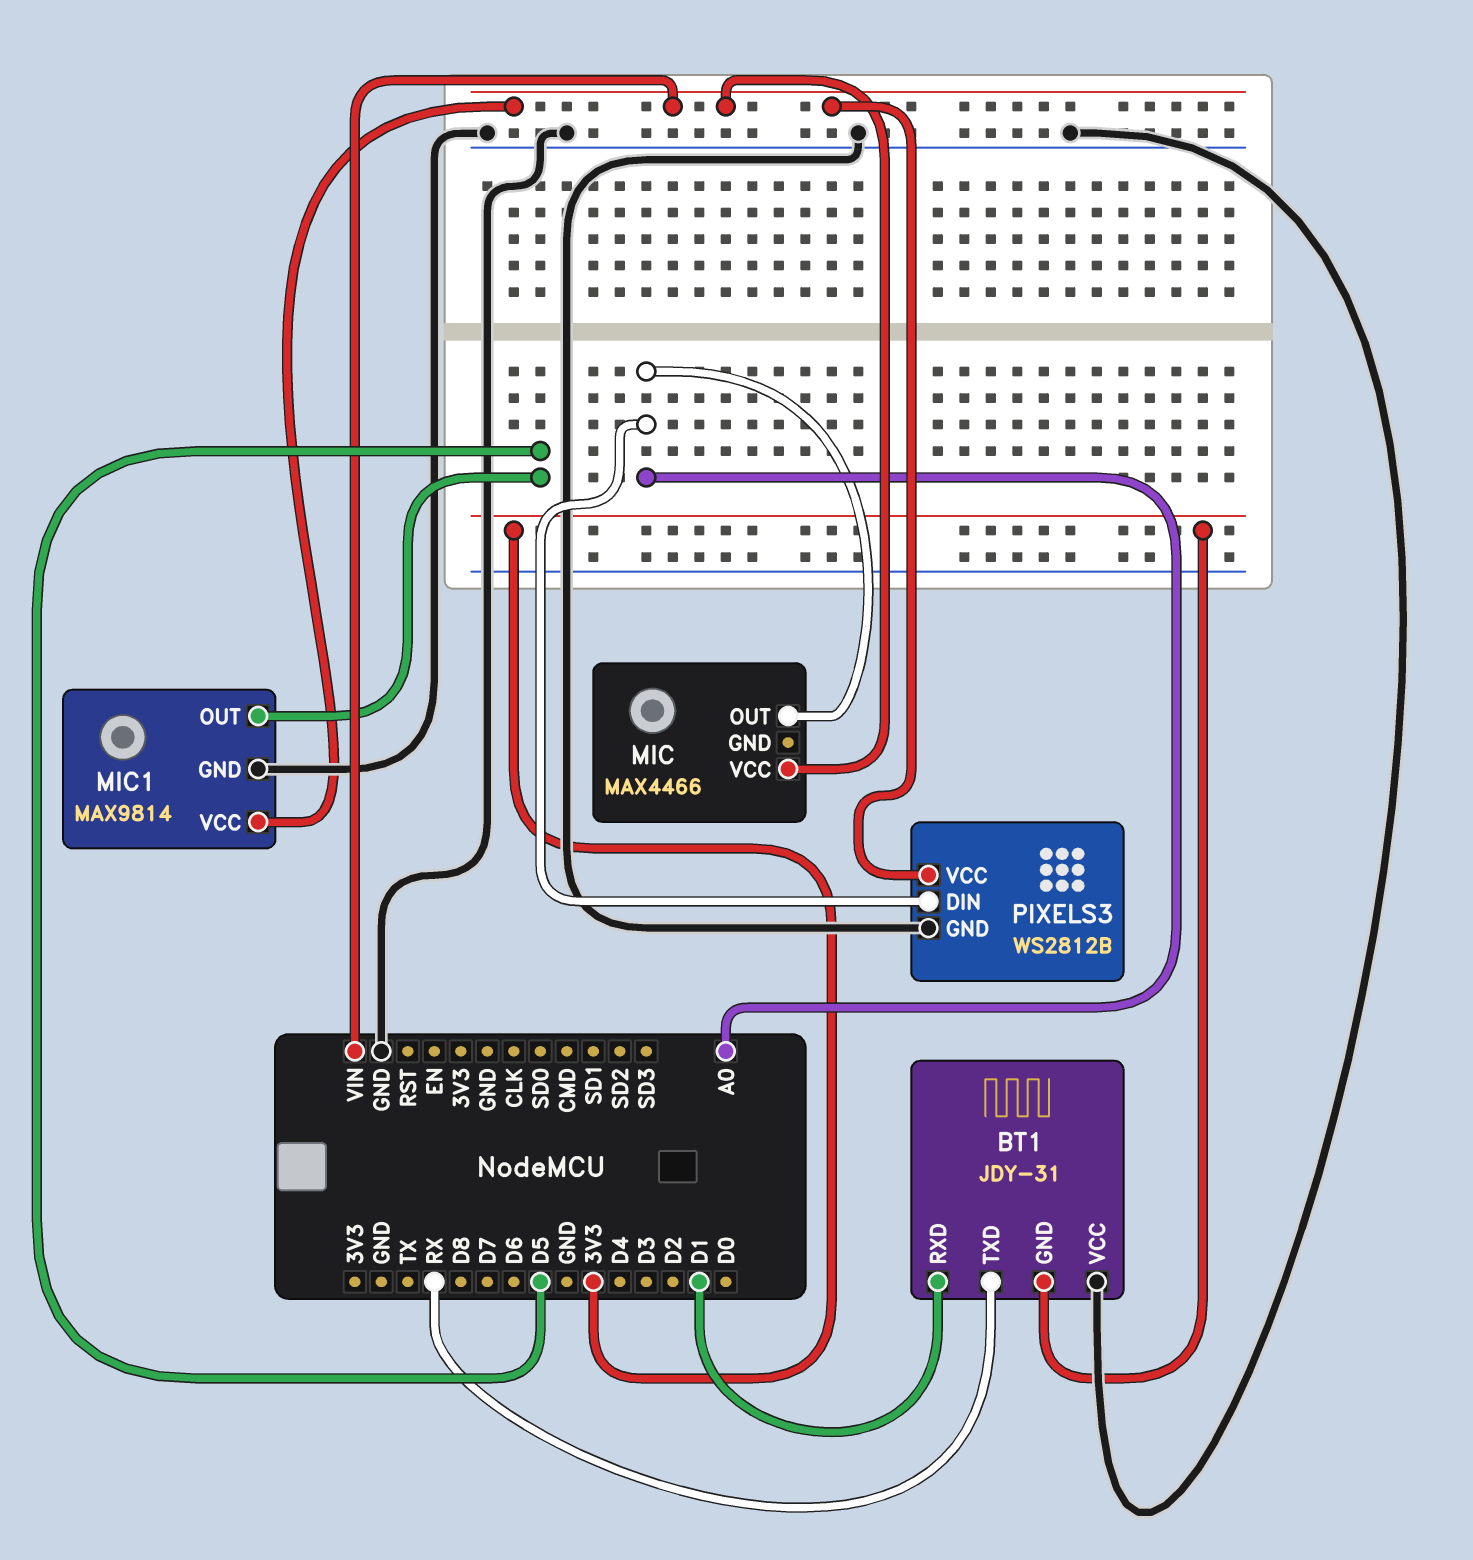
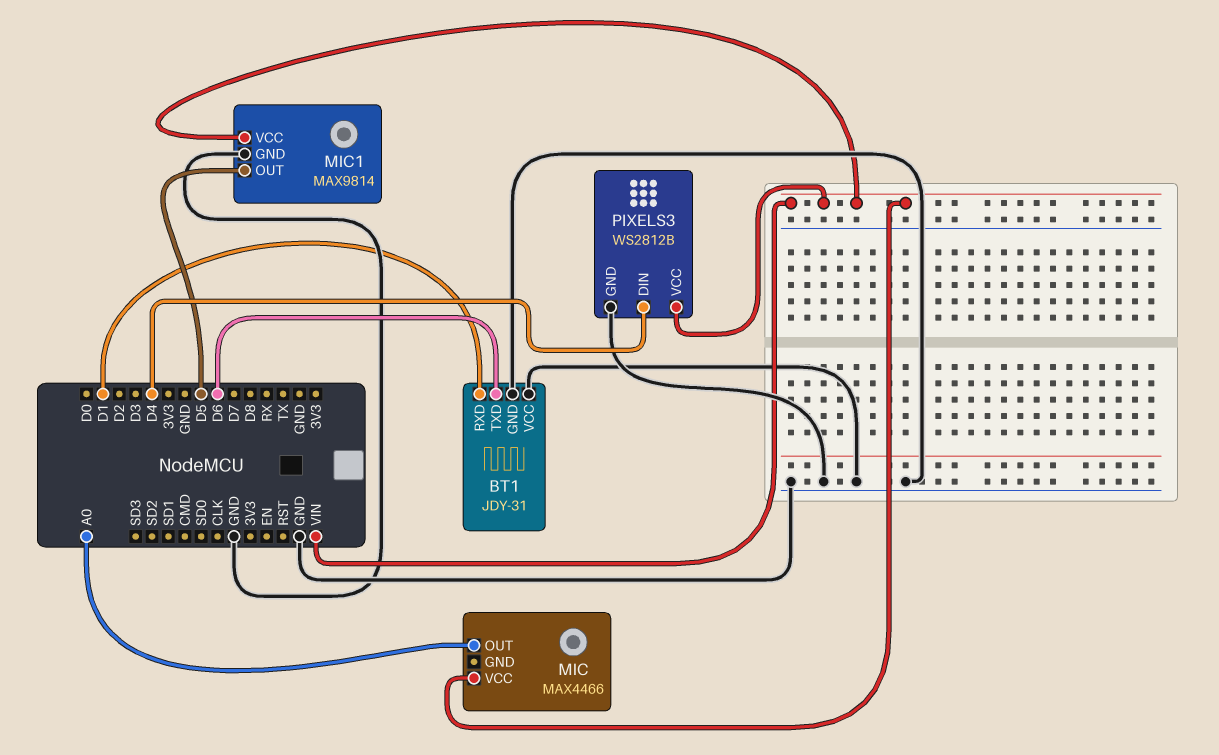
BT1 pin GND: 3V3 -> GND
BT1 pin TXD: RX -> D6
PIXELS3 pin DIN: A0 -> D4

